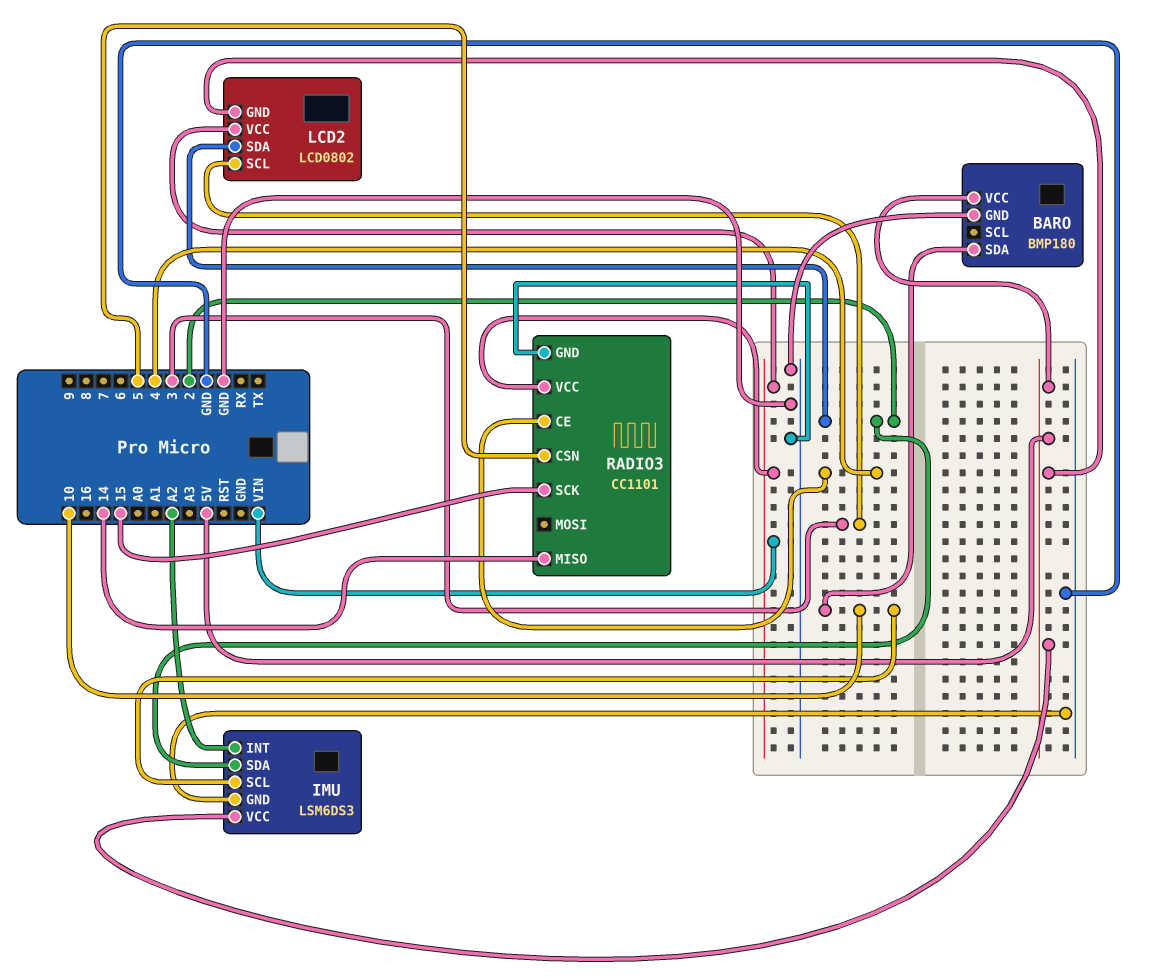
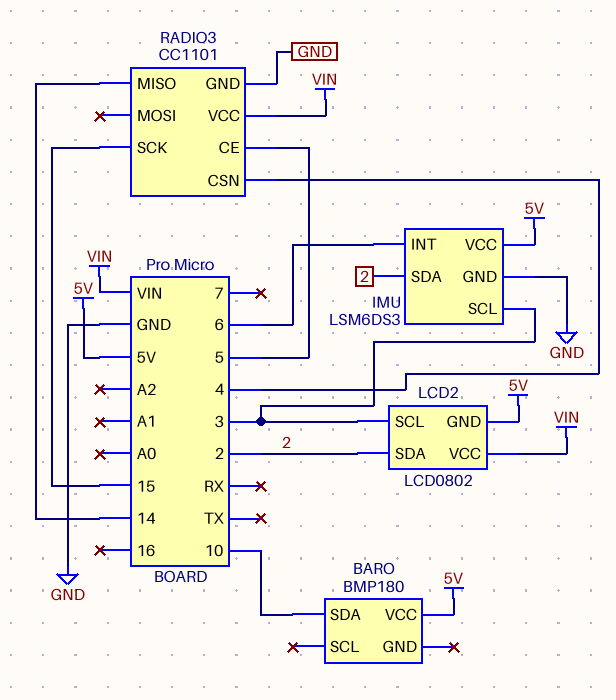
BARO pin GND: GND -> none
IMU pin INT: A2 -> 6
IMU pin SCL: 10 -> 3
RADIO3 pin CE: 4 -> 5
RADIO3 pin CSN: 5 -> 4

